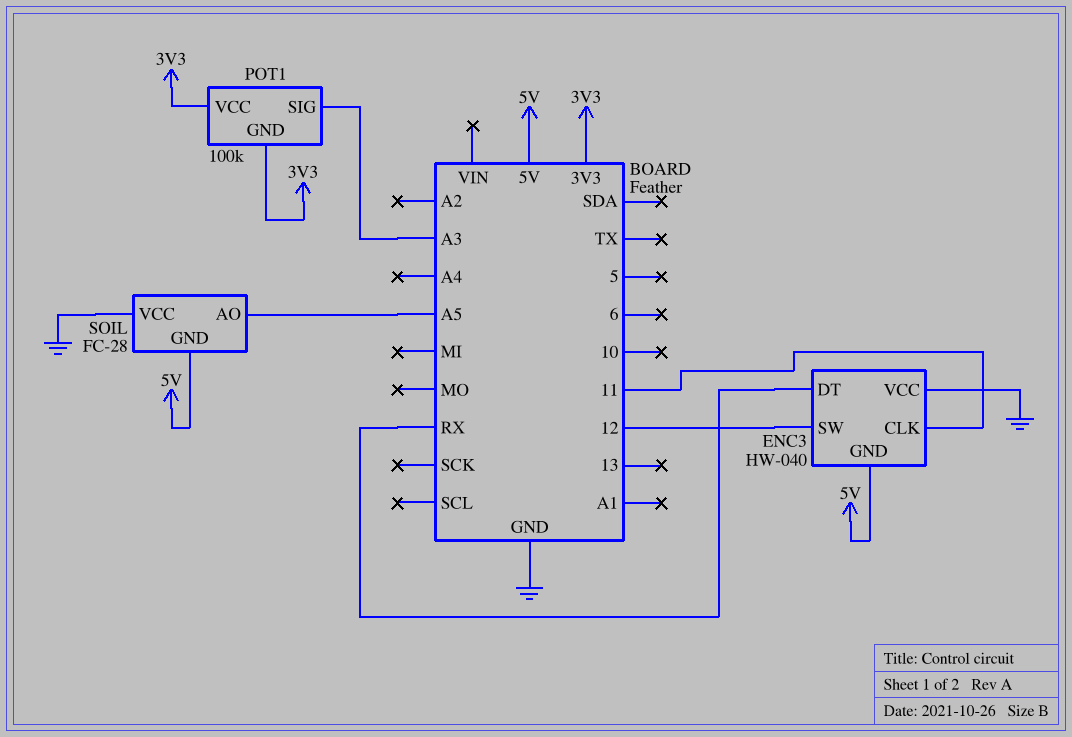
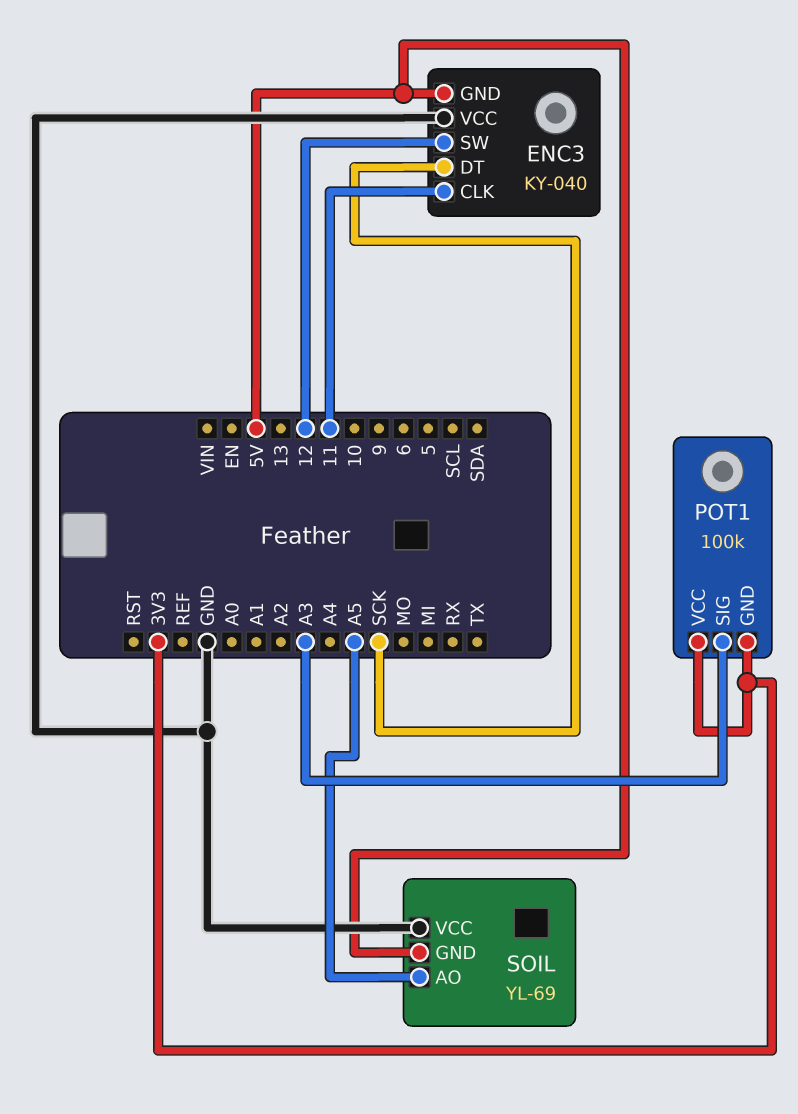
ENC3: HW-040 -> KY-040
ENC3 pin DT: RX -> SCK
SOIL: FC-28 -> YL-69

